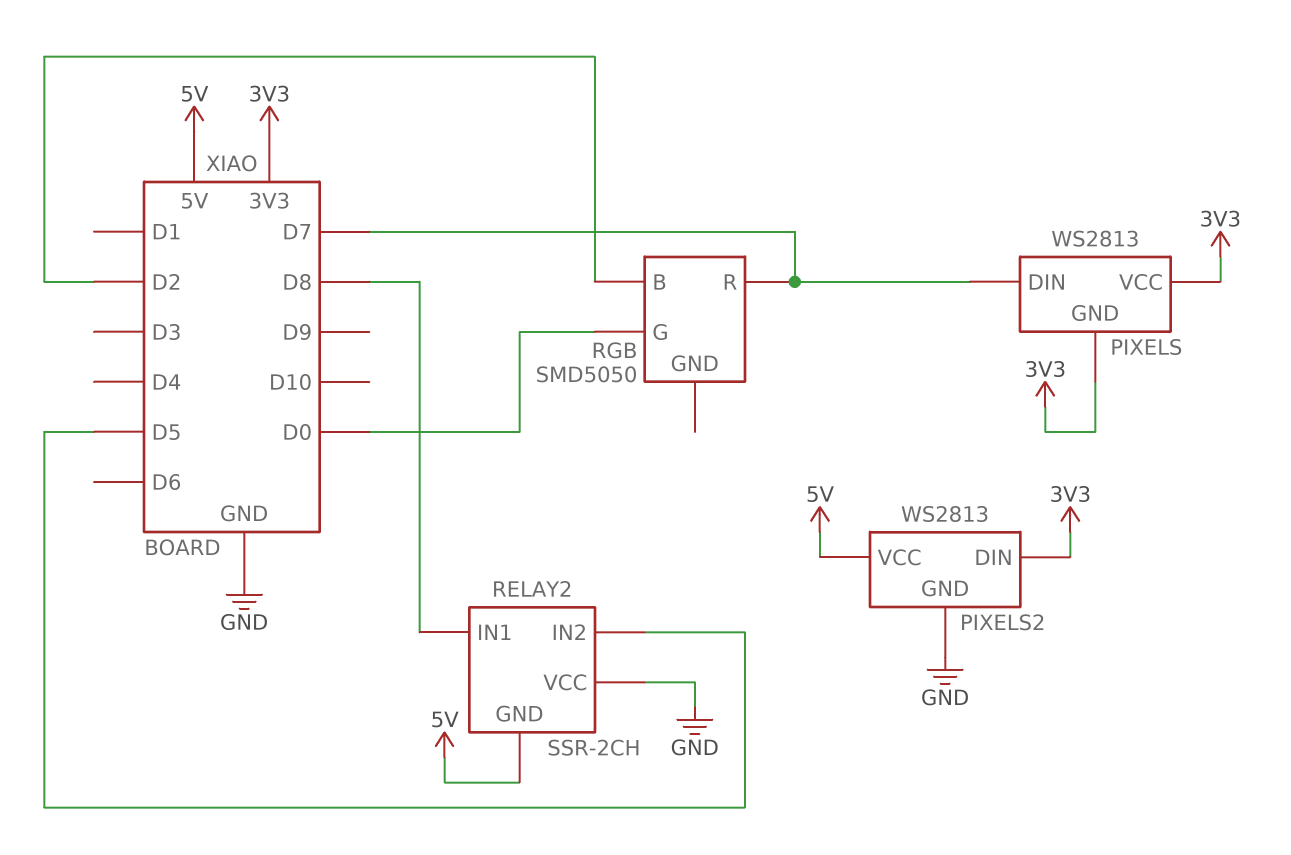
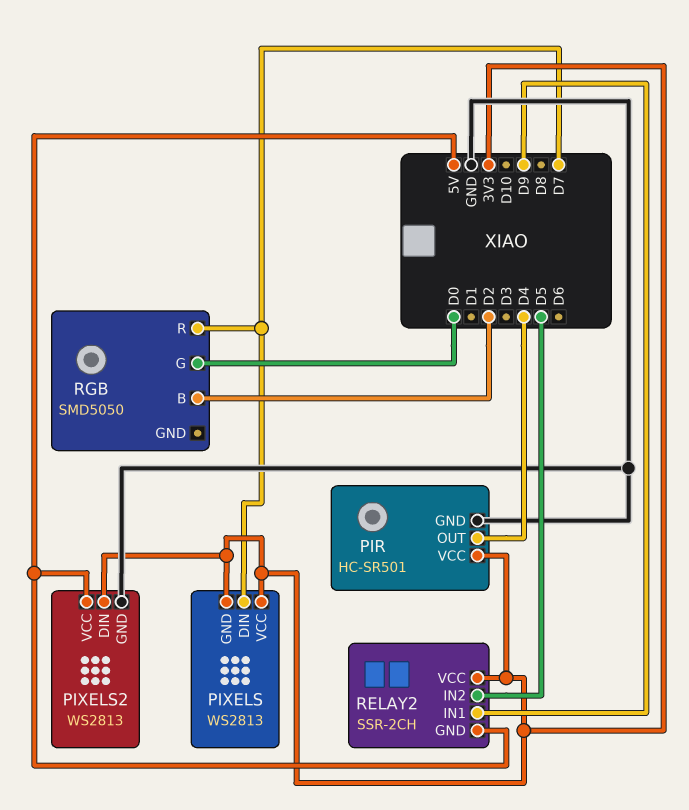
PIR: none -> HC-SR501
PIR pin GND: none -> GND
PIR pin OUT: none -> D4
PIR pin VCC: none -> 3V3
RELAY2 pin IN1: D8 -> D9
RELAY2 pin VCC: GND -> 3V3

